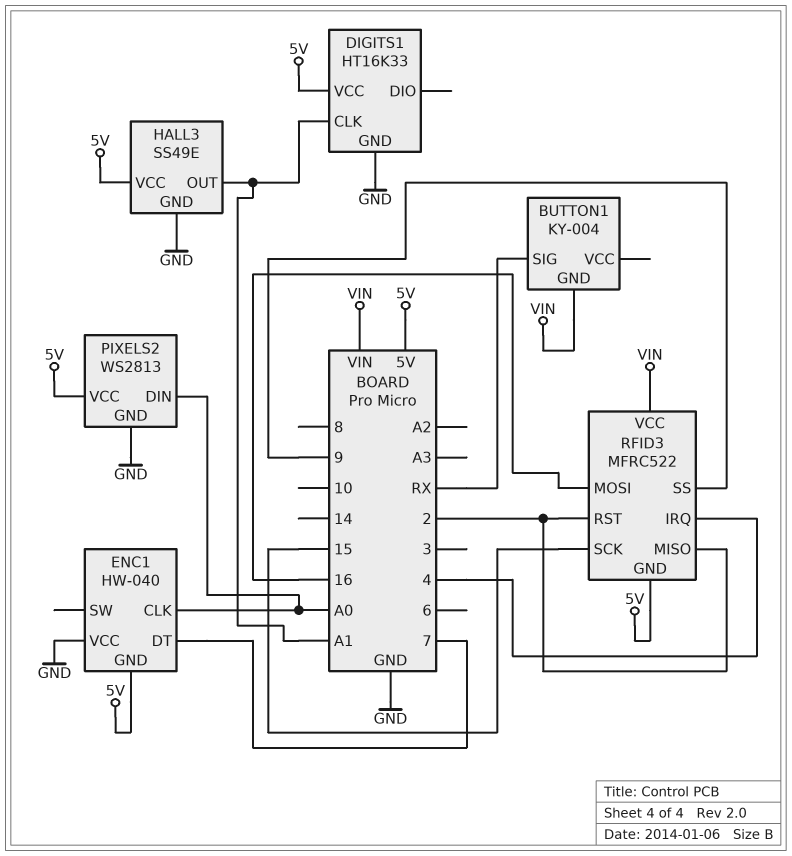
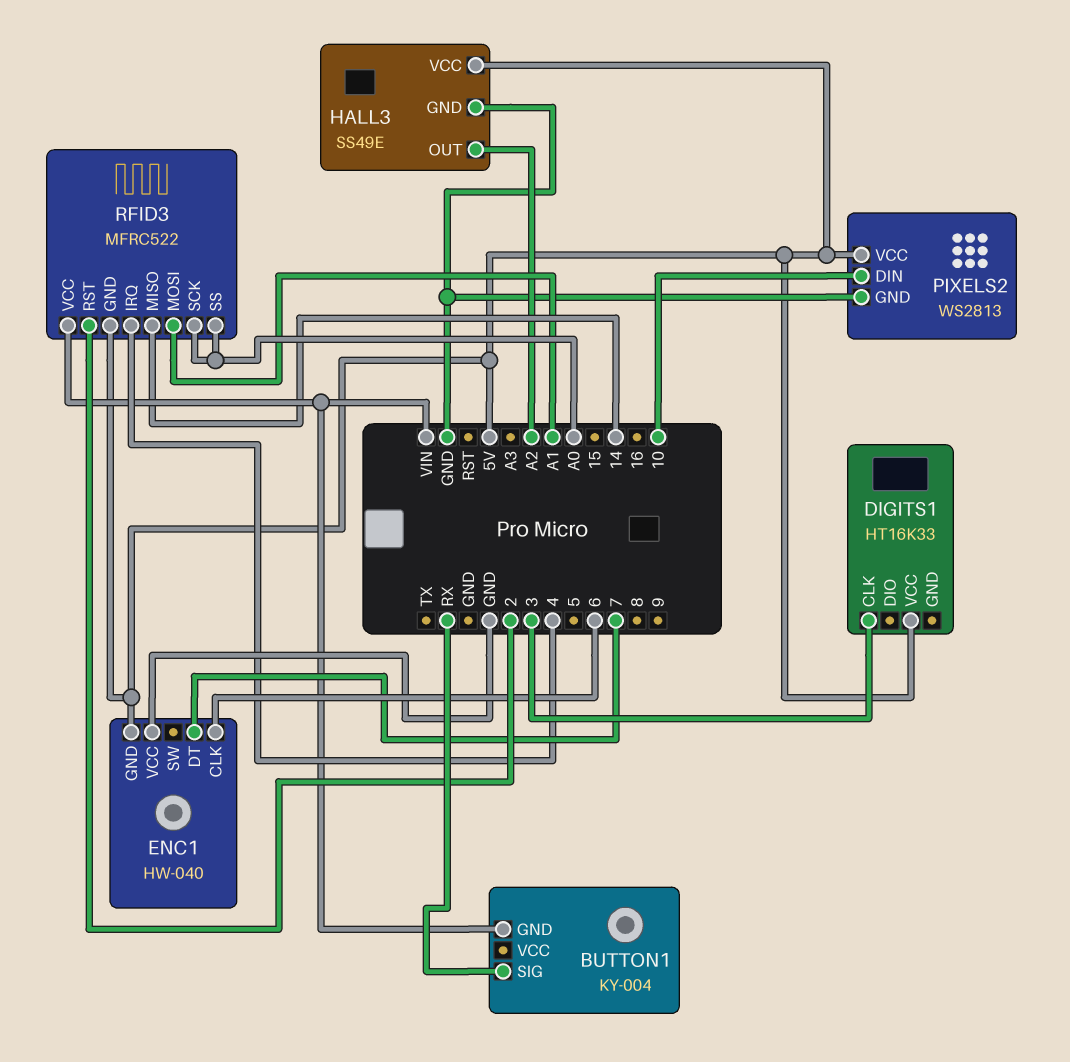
DIGITS1 pin CLK: A1 -> 3
DIGITS1 pin GND: GND -> none
ENC1 pin CLK: A0 -> 6
HALL3 pin OUT: A1 -> A2
PIXELS2 pin DIN: A0 -> 10
RFID3 pin MISO: 2 -> 14
RFID3 pin MOSI: 16 -> A1
RFID3 pin SCK: 15 -> A0
RFID3 pin SS: 9 -> A0

